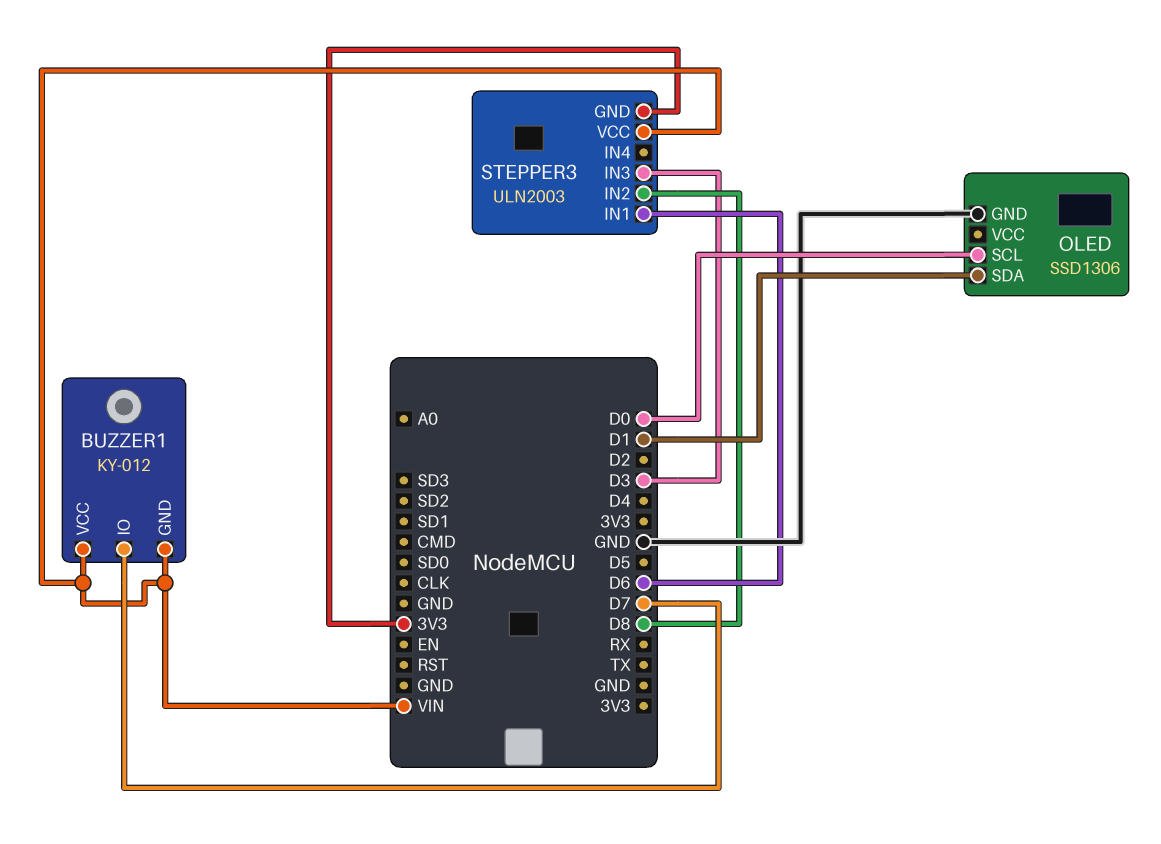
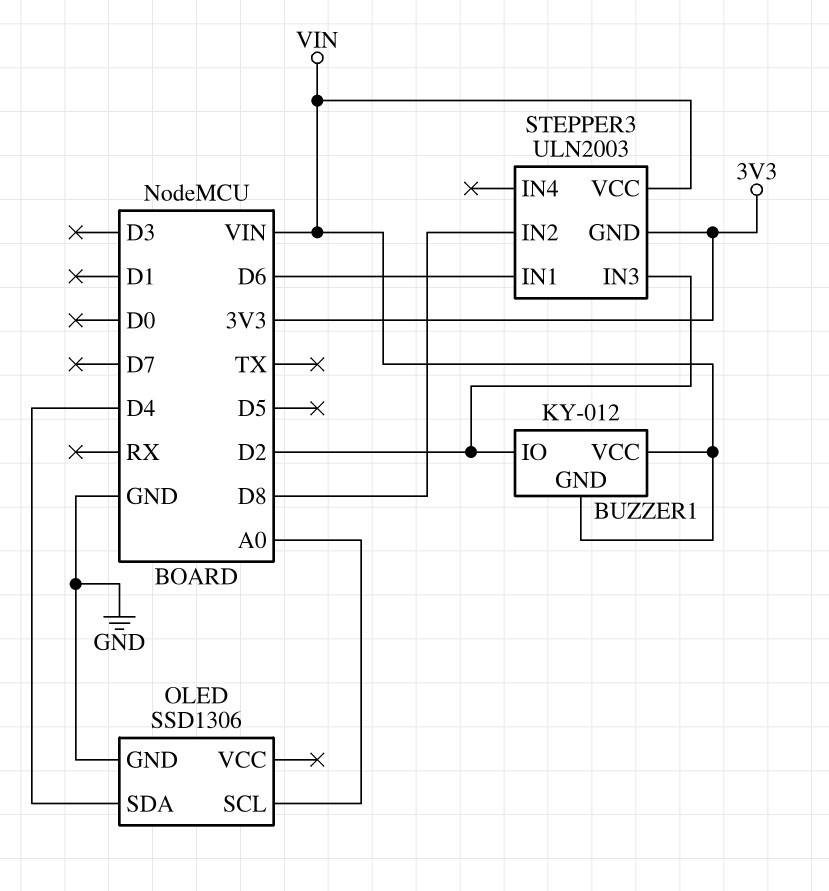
BUZZER1 pin IO: D7 -> D2
OLED pin SCL: D0 -> A0
OLED pin SDA: D1 -> D4
STEPPER3 pin IN3: D3 -> D2

